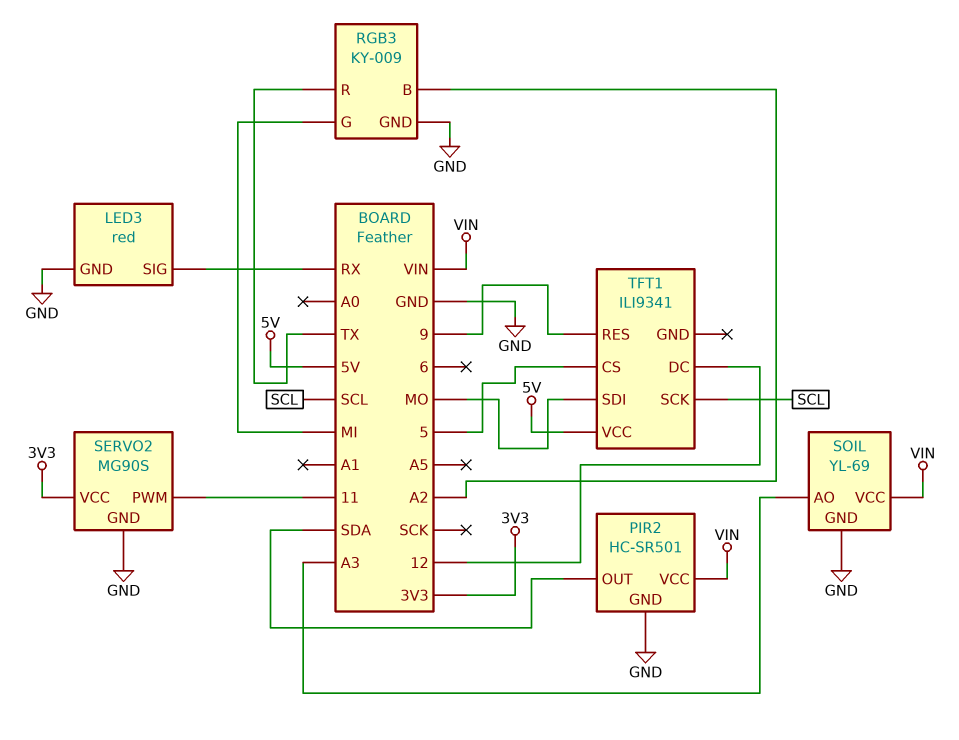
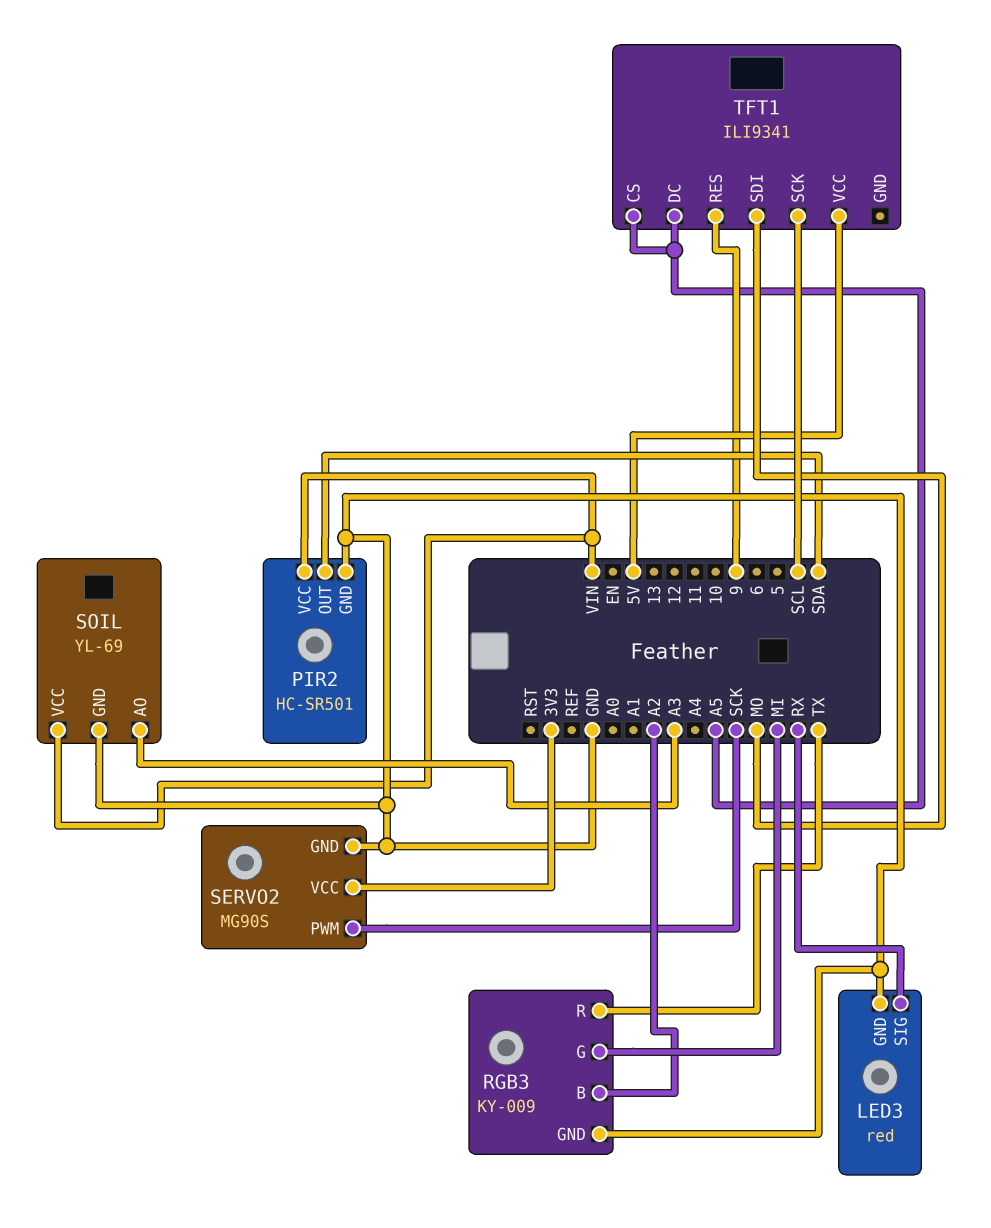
SERVO2 pin PWM: 11 -> SCK
TFT1 pin CS: 5 -> A5
TFT1 pin DC: 12 -> A5

